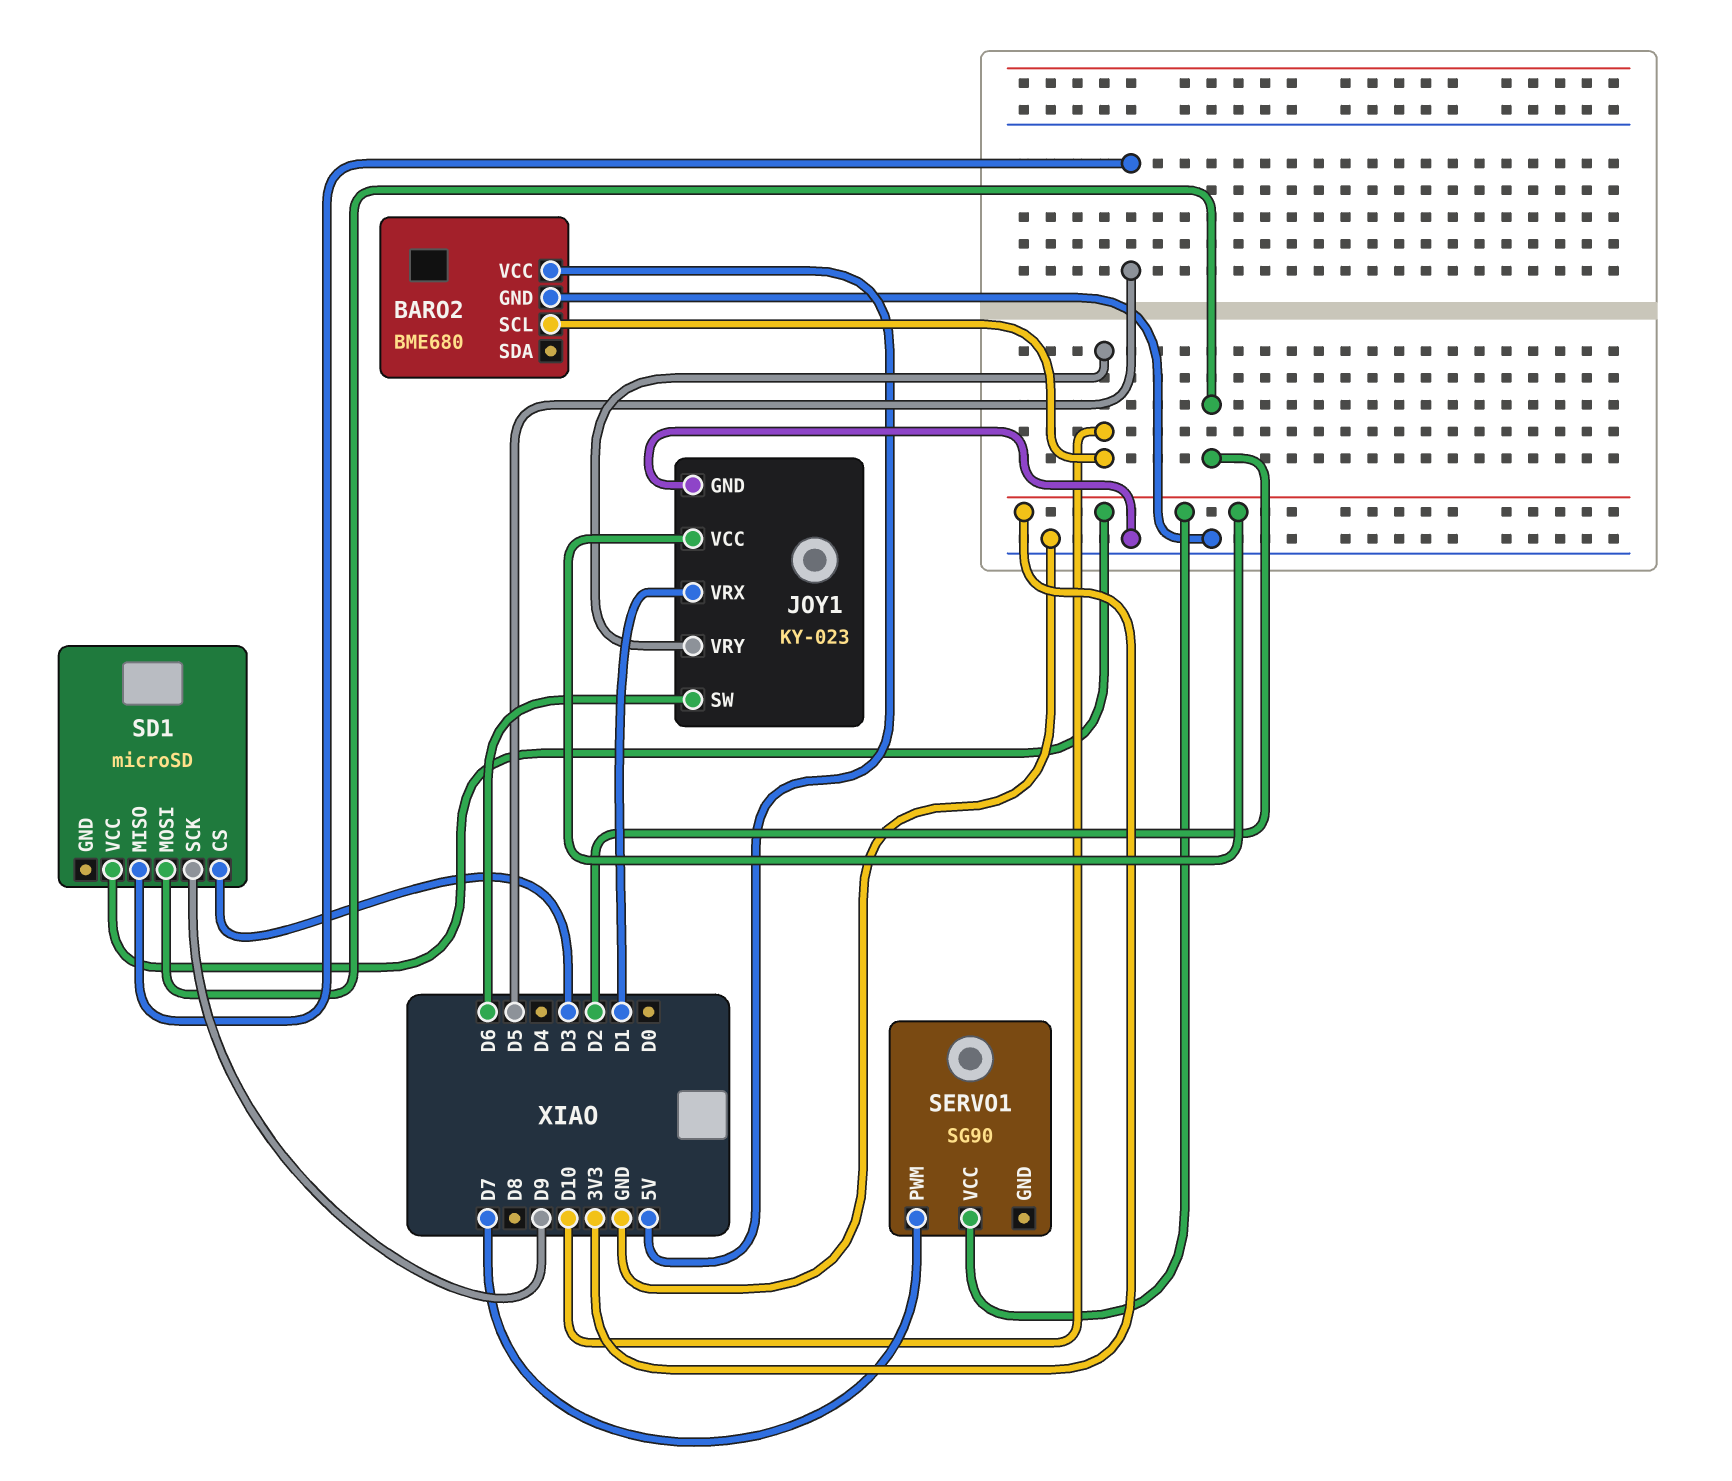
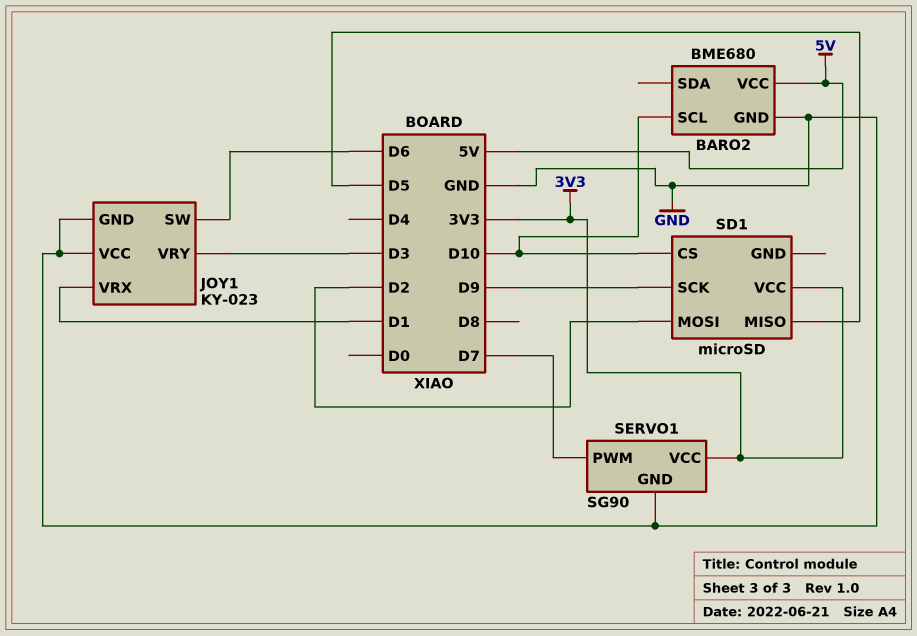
JOY1 pin VCC: 3V3 -> GND
JOY1 pin VRY: D10 -> D3
SD1 pin CS: D3 -> D10
SERVO1 pin GND: none -> GND

